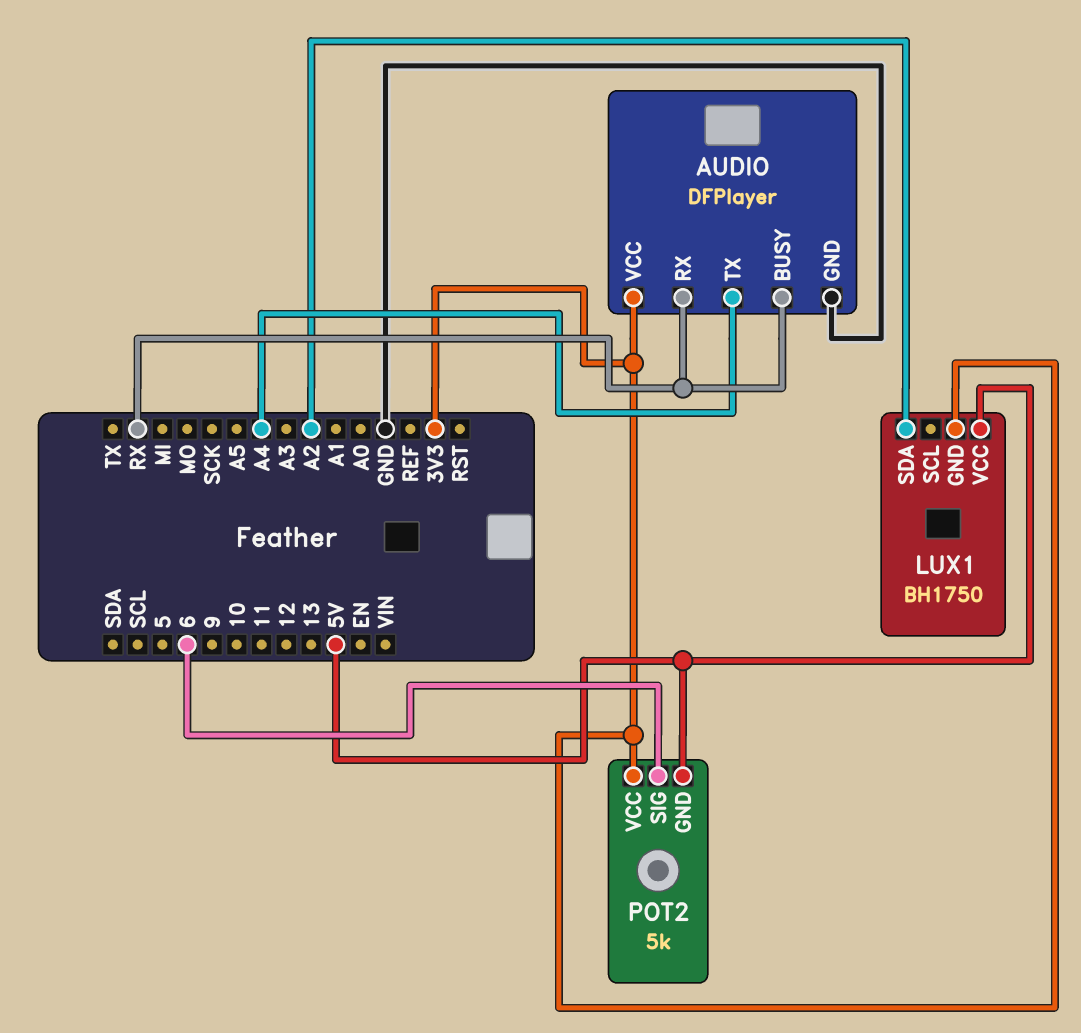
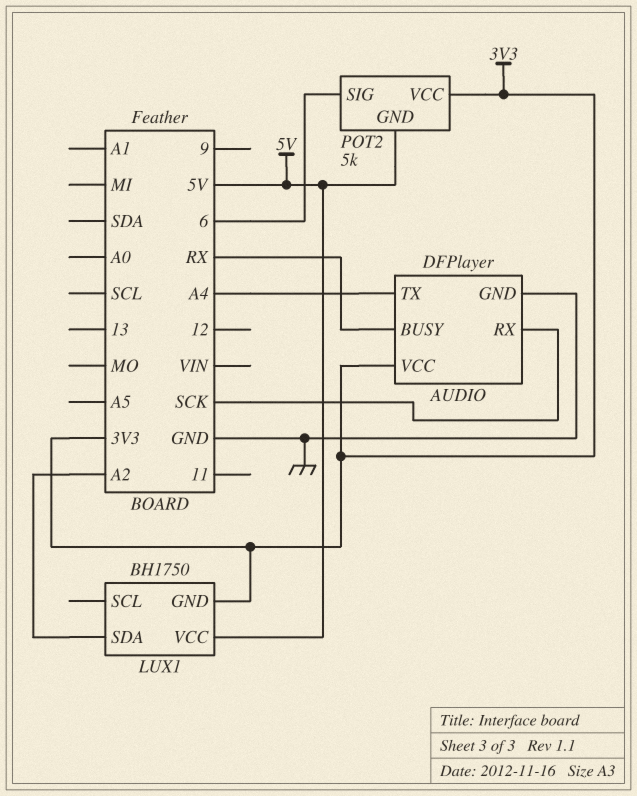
AUDIO pin RX: RX -> SCK

